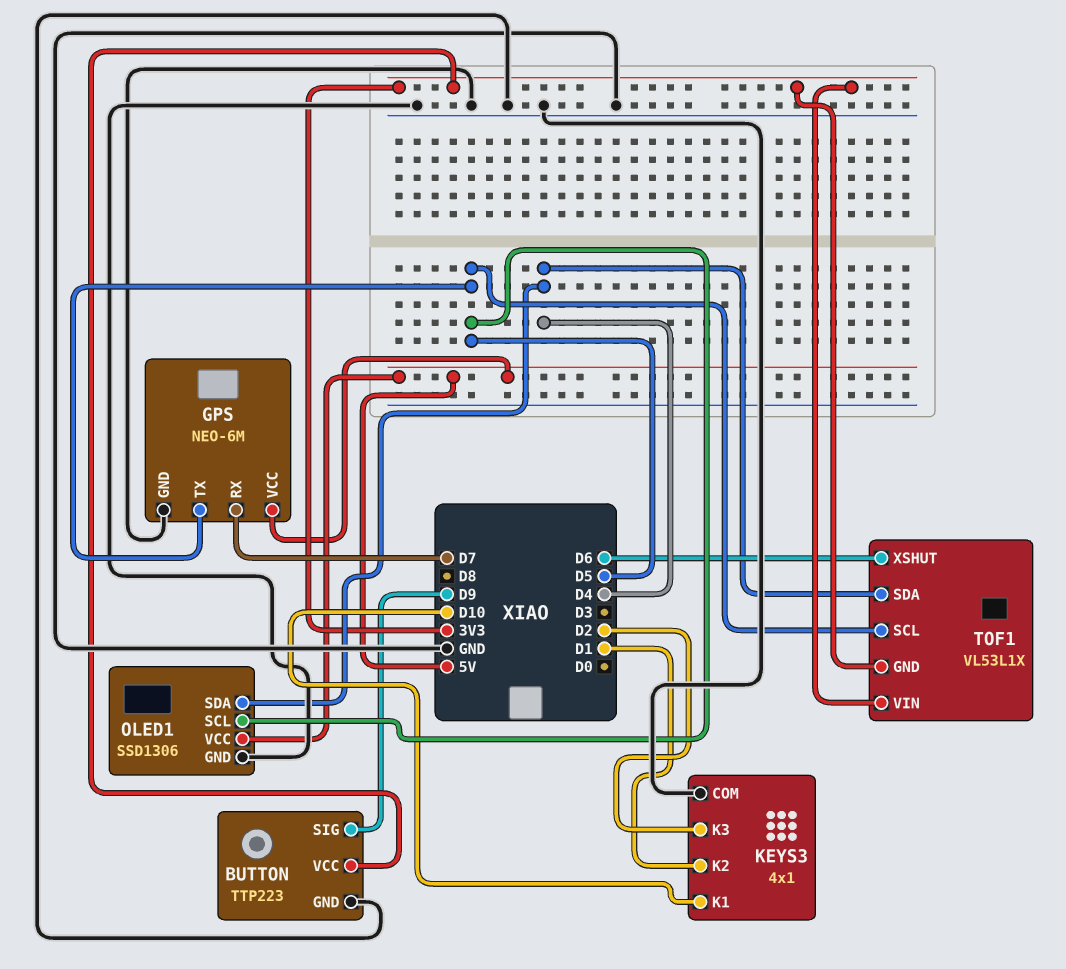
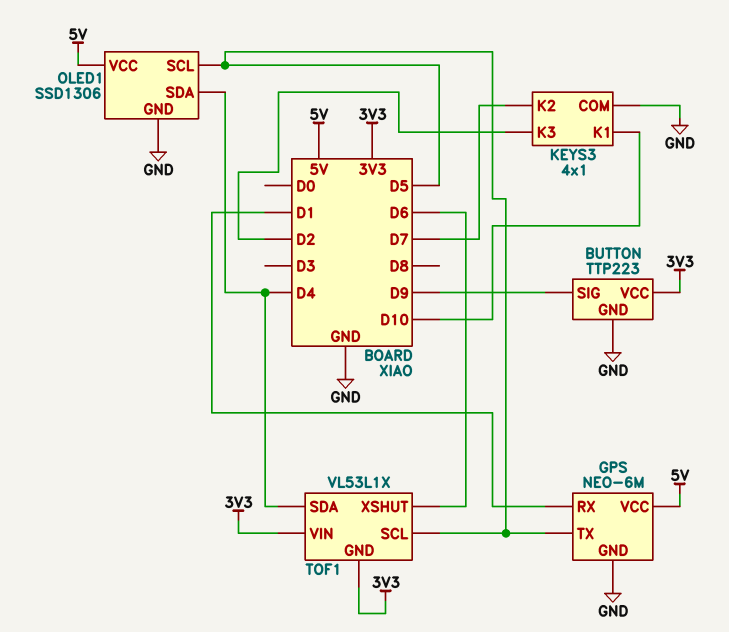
GPS pin RX: D7 -> D1
KEYS3 pin K2: D1 -> D7

